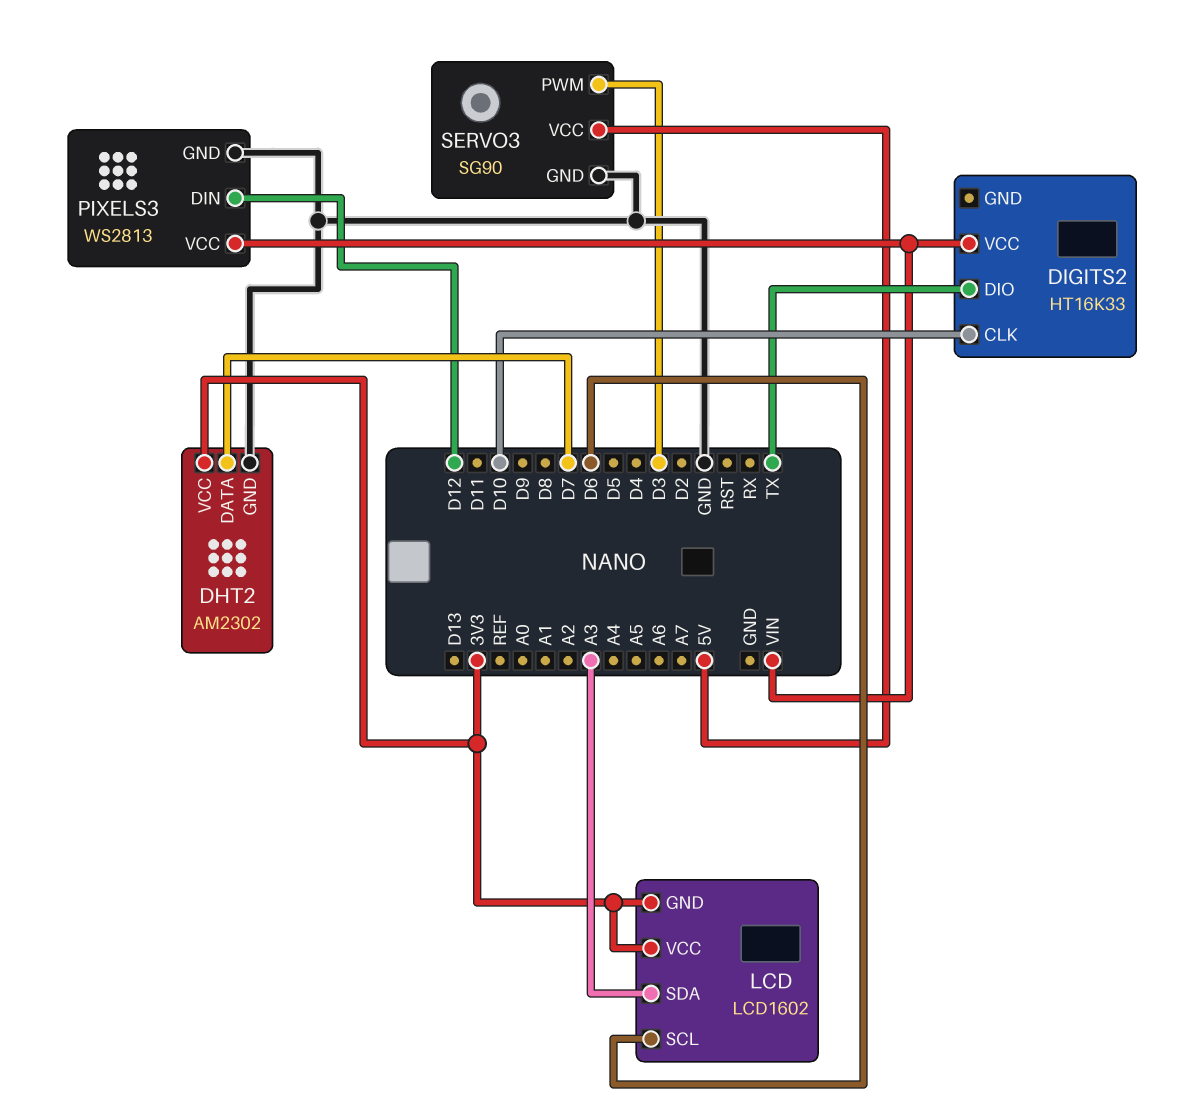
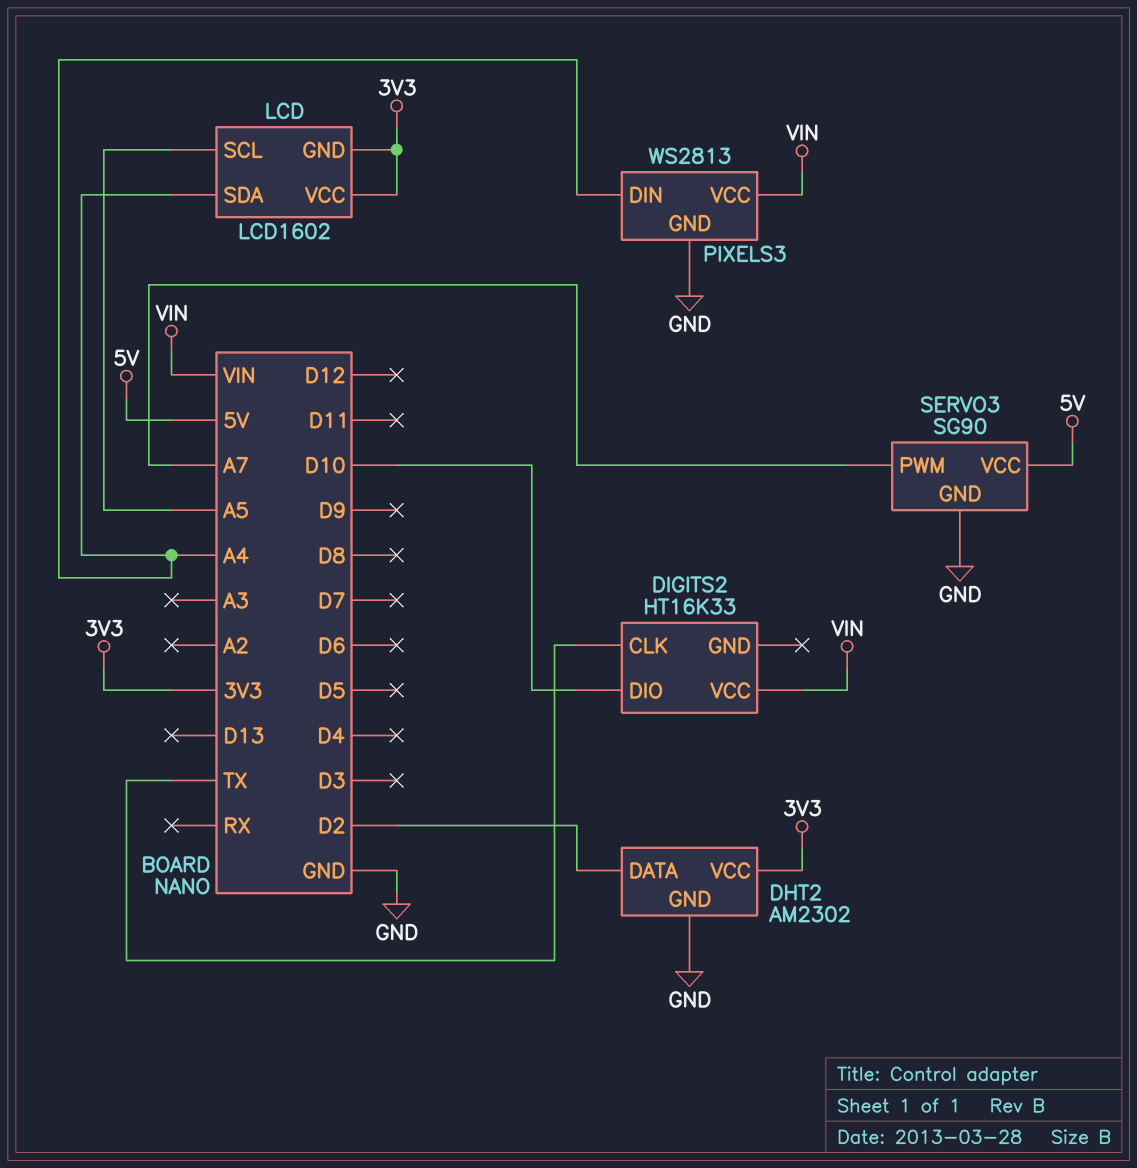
DHT2 pin DATA: D7 -> D2
DIGITS2 pin CLK: D10 -> TX
DIGITS2 pin DIO: TX -> D10
LCD pin SCL: D6 -> A5
LCD pin SDA: A3 -> A4
PIXELS3 pin DIN: D12 -> A4
SERVO3 pin PWM: D3 -> A7

